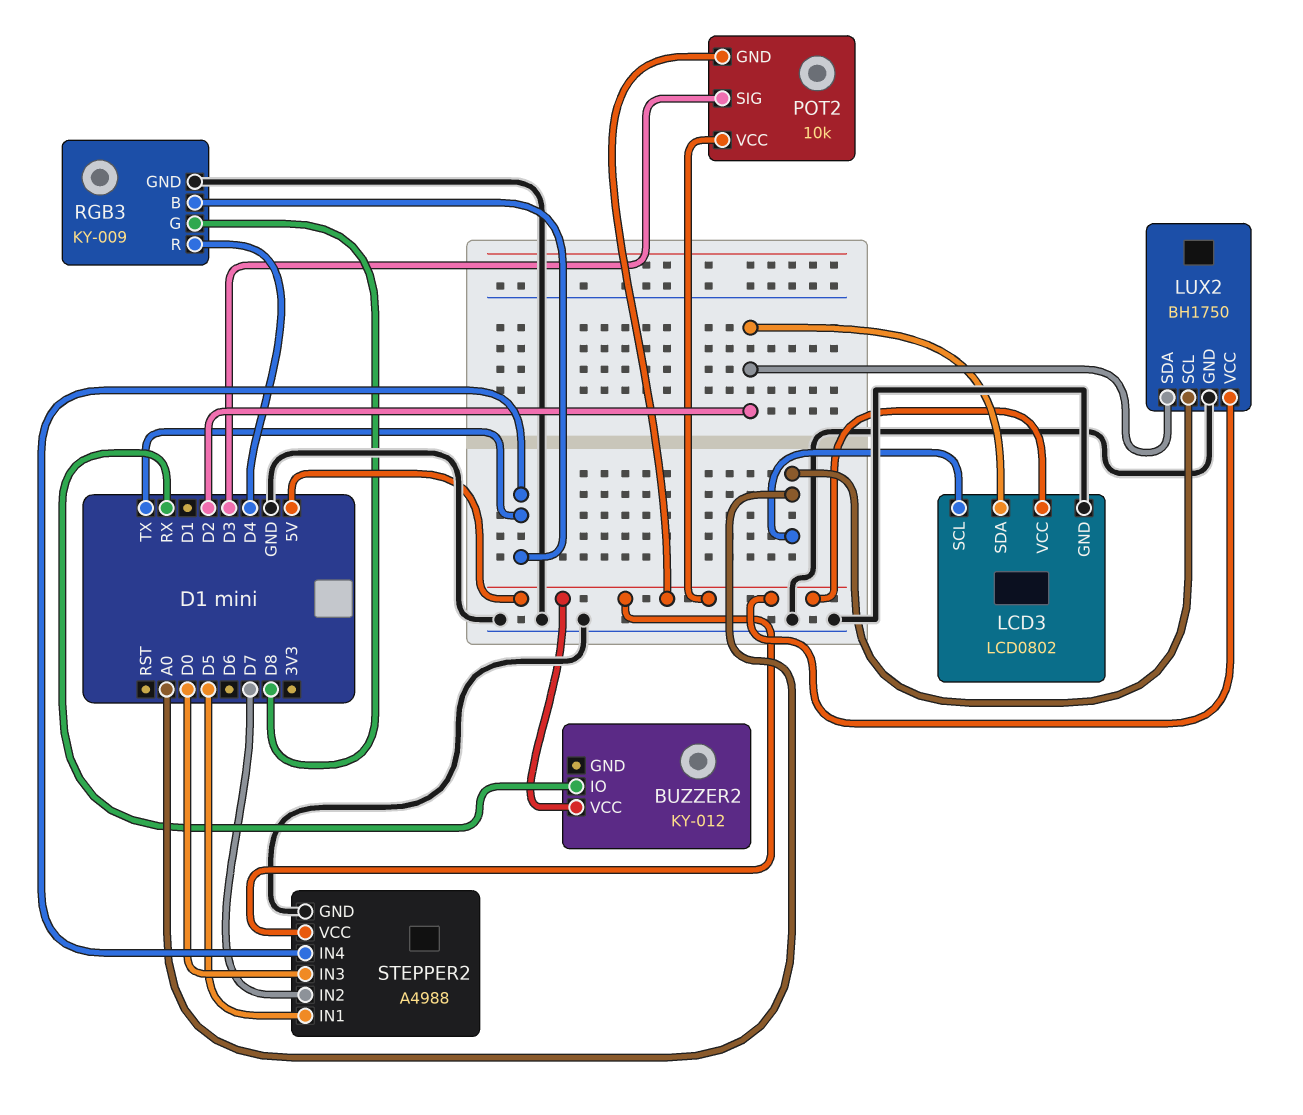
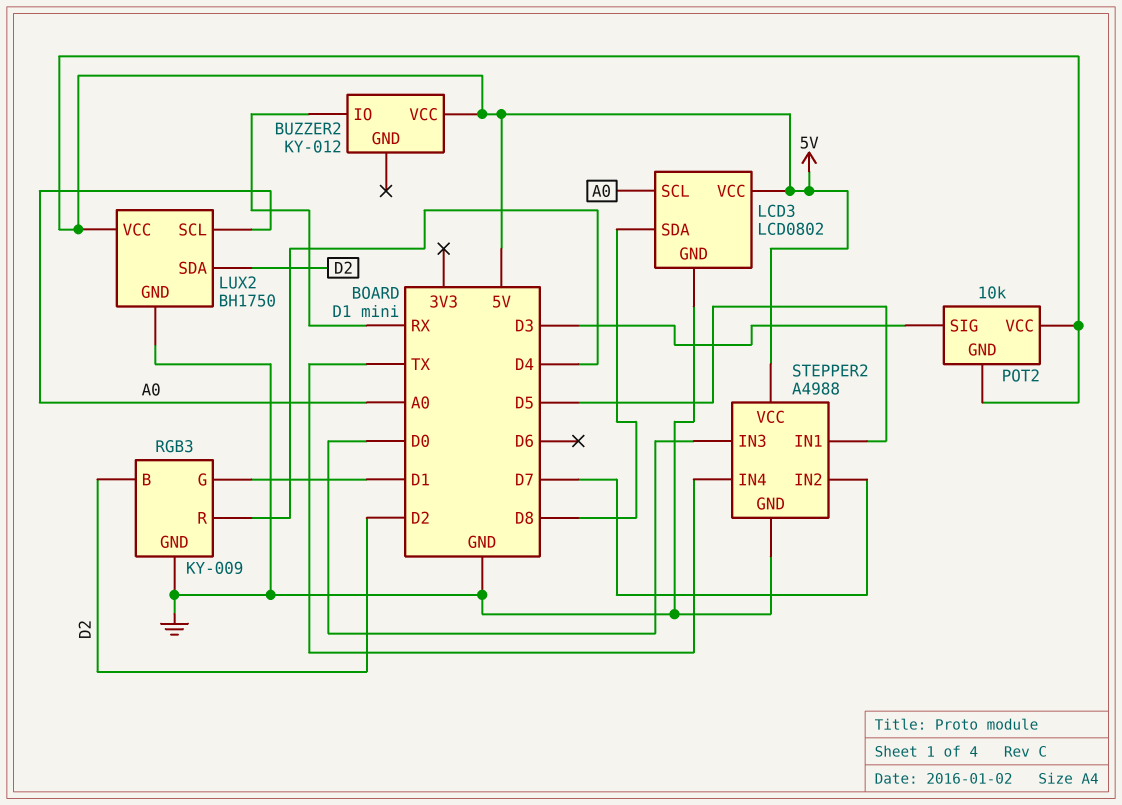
LCD3 pin SDA: D2 -> D8
RGB3 pin B: TX -> D2
RGB3 pin G: D8 -> D1

